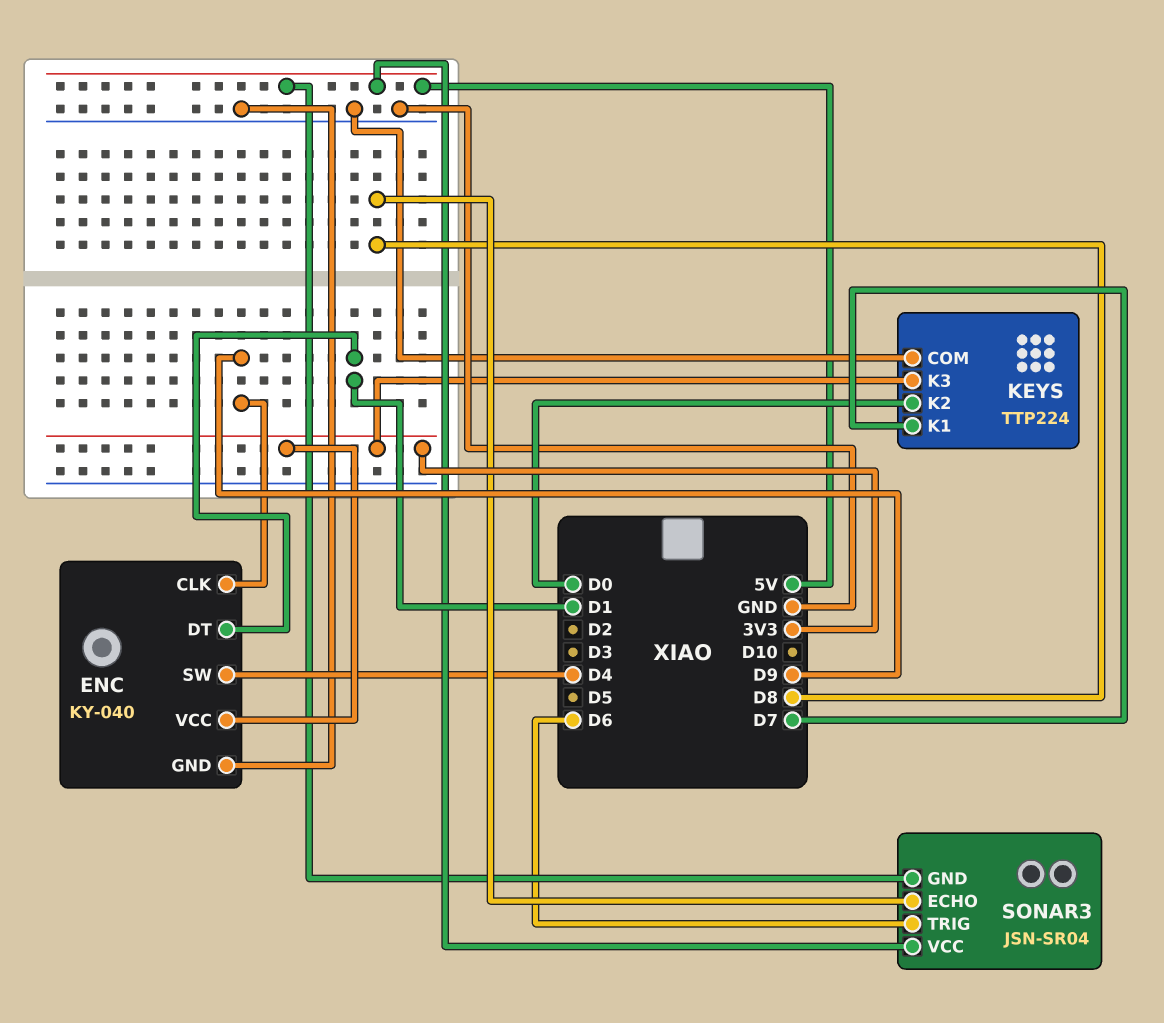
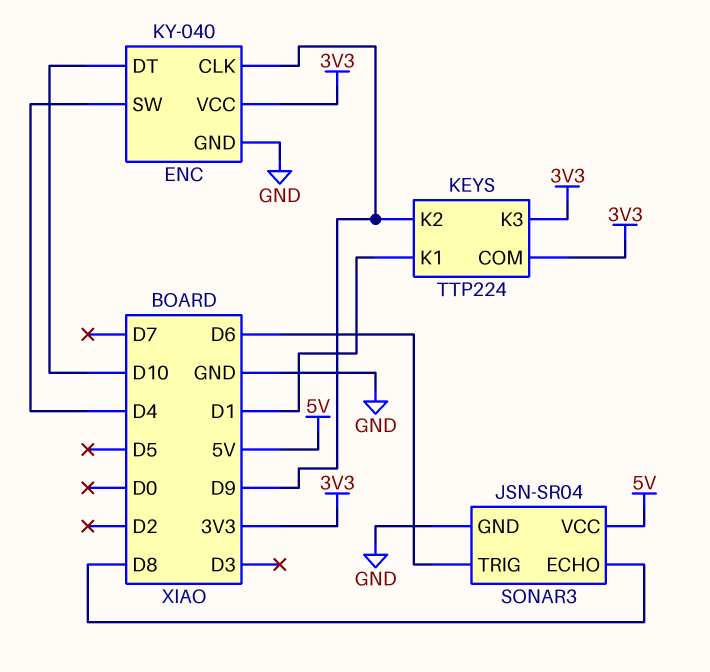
ENC pin DT: D1 -> D10
KEYS pin COM: GND -> 3V3
KEYS pin K1: D7 -> D1
KEYS pin K2: D0 -> D9
SONAR3 pin GND: 5V -> GND

